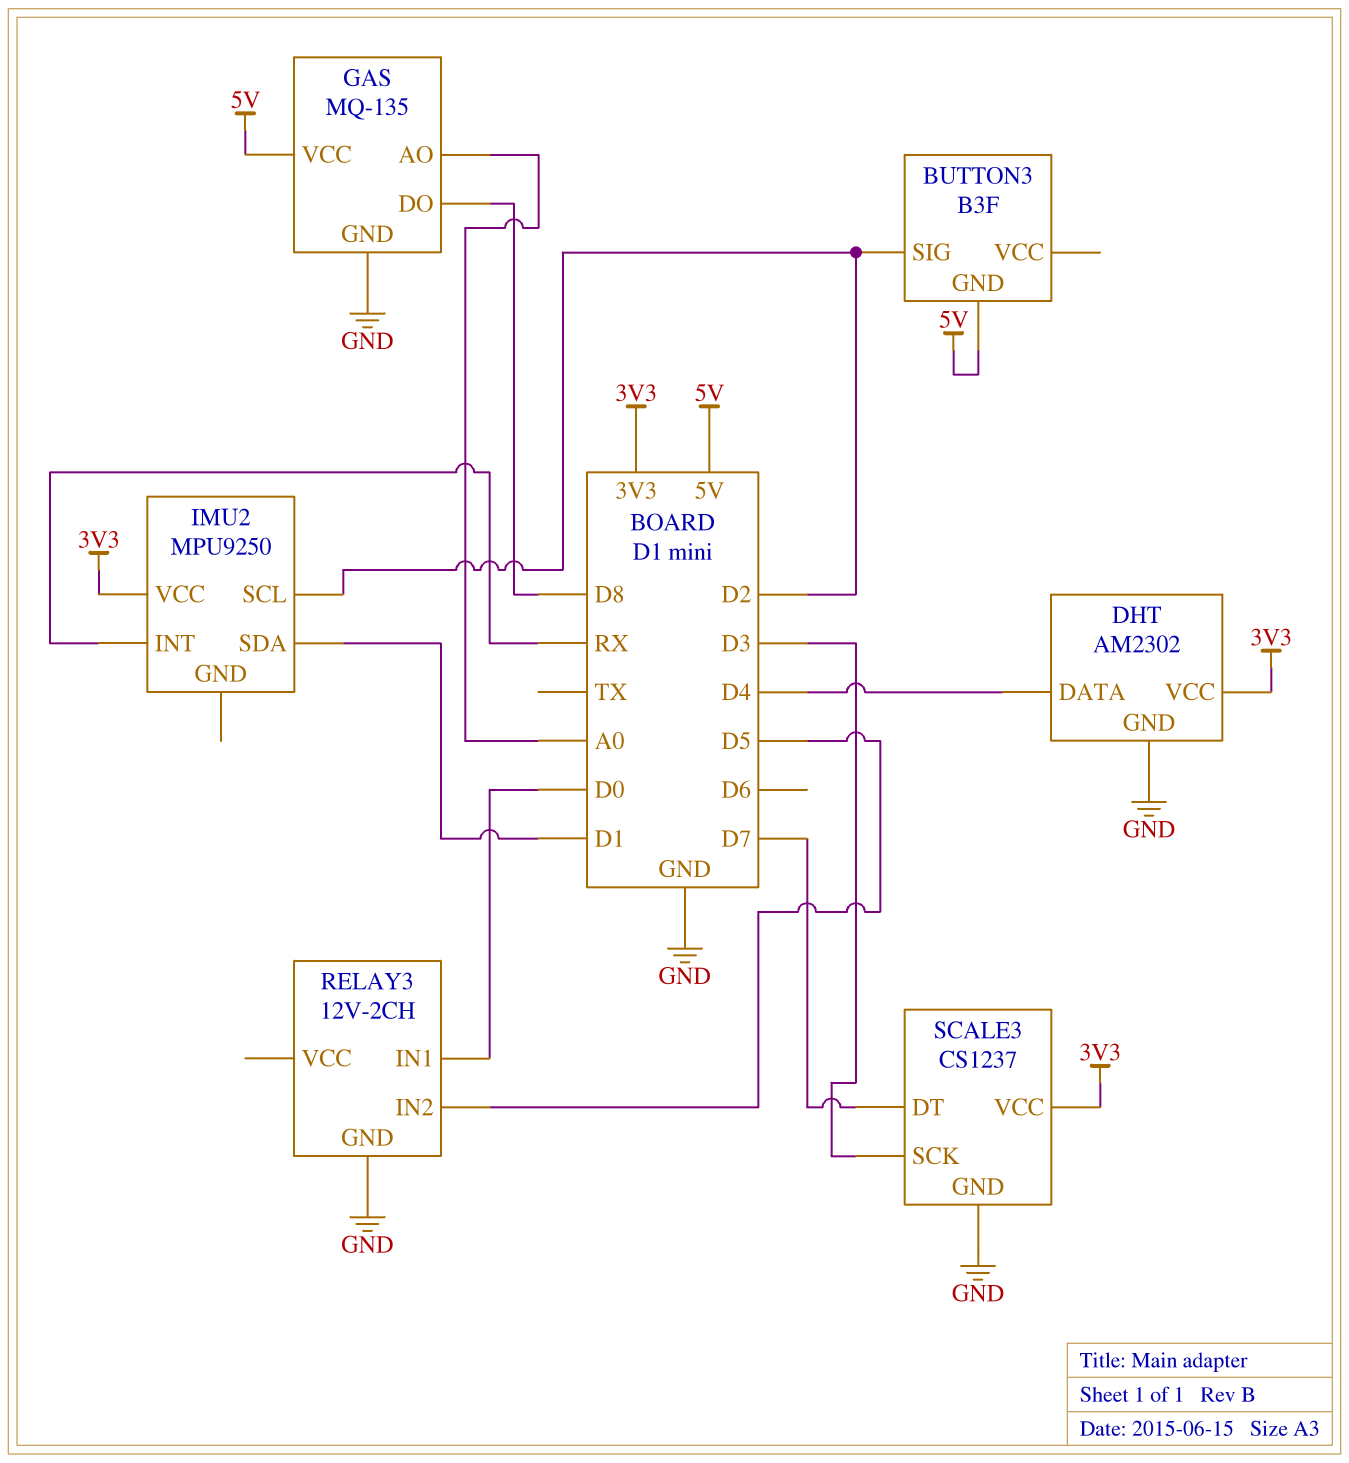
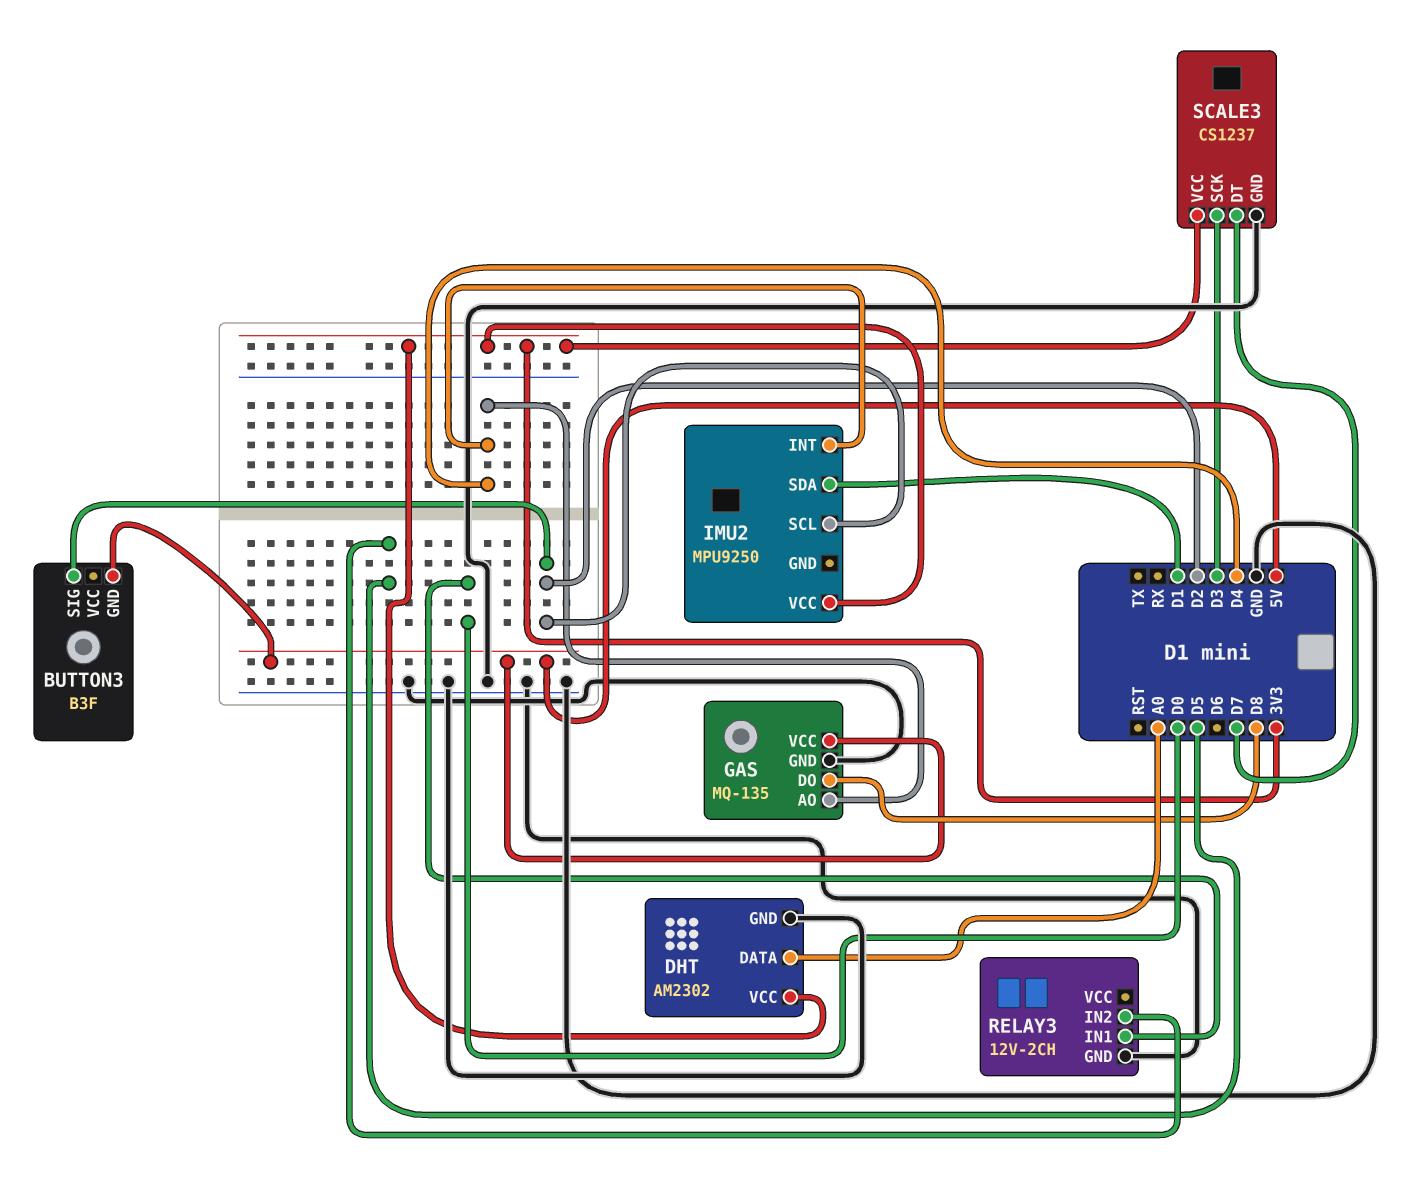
DHT pin DATA: D4 -> A0
GAS pin AO: A0 -> D4
IMU2 pin INT: RX -> D4

